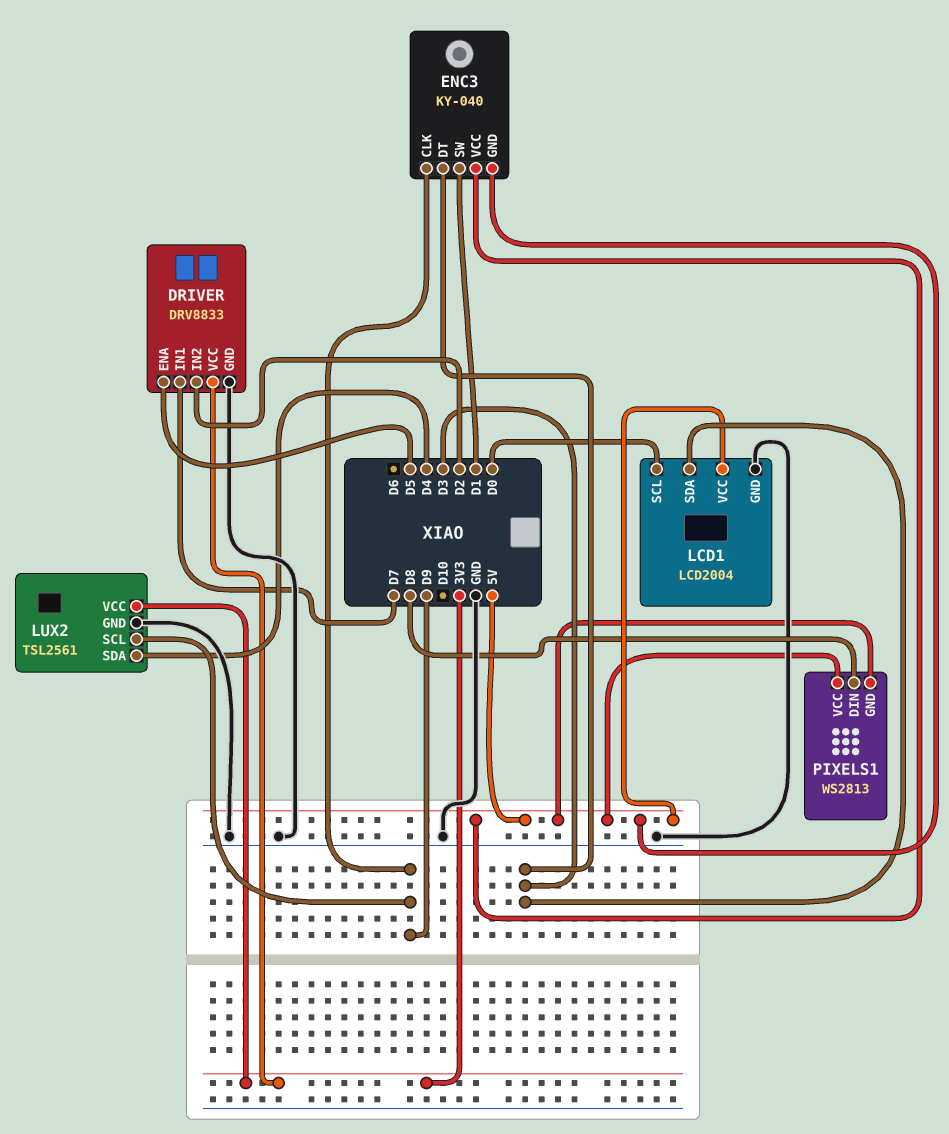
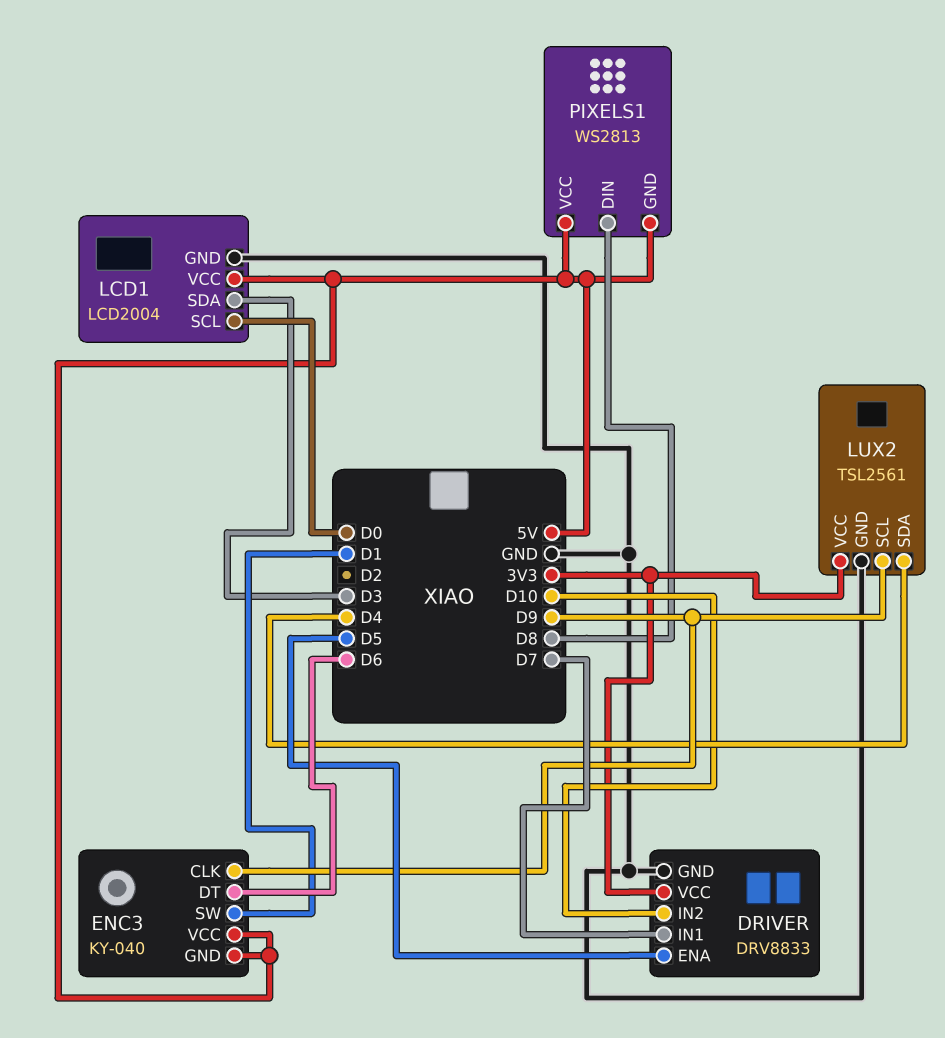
DRIVER pin IN2: D2 -> D10
ENC3 pin DT: D3 -> D6

